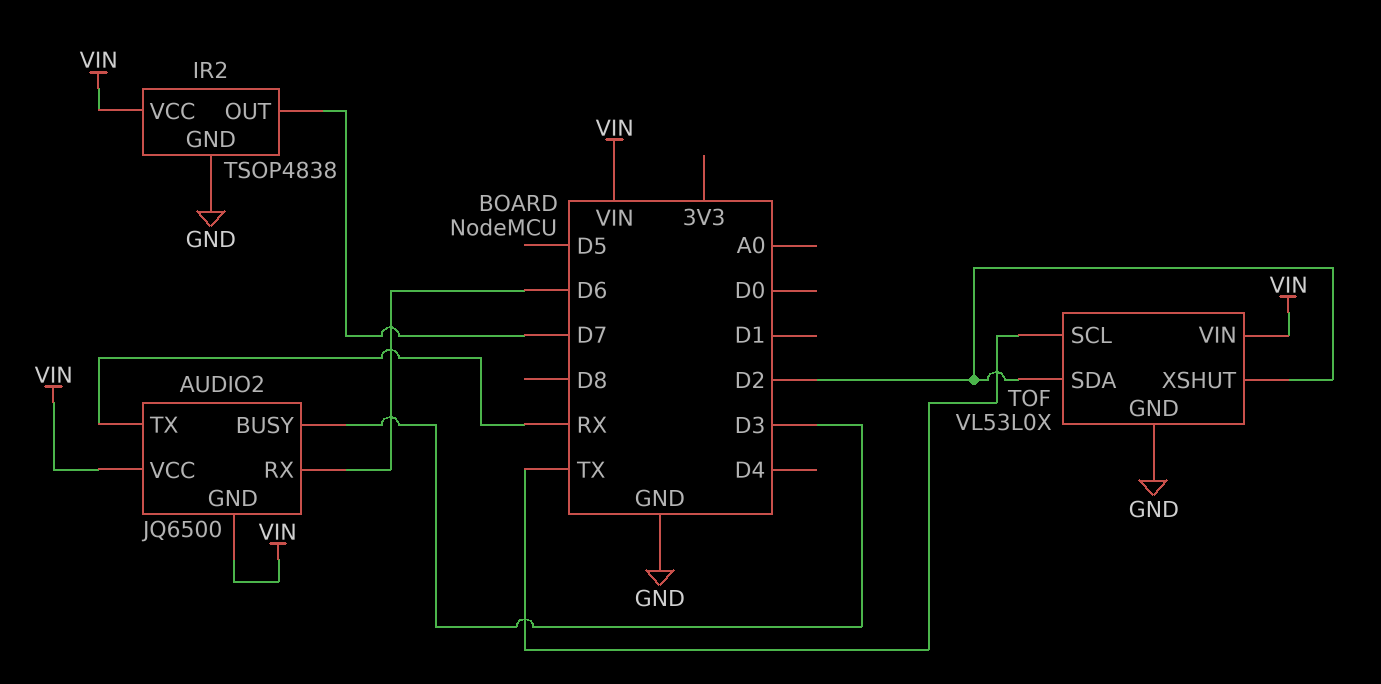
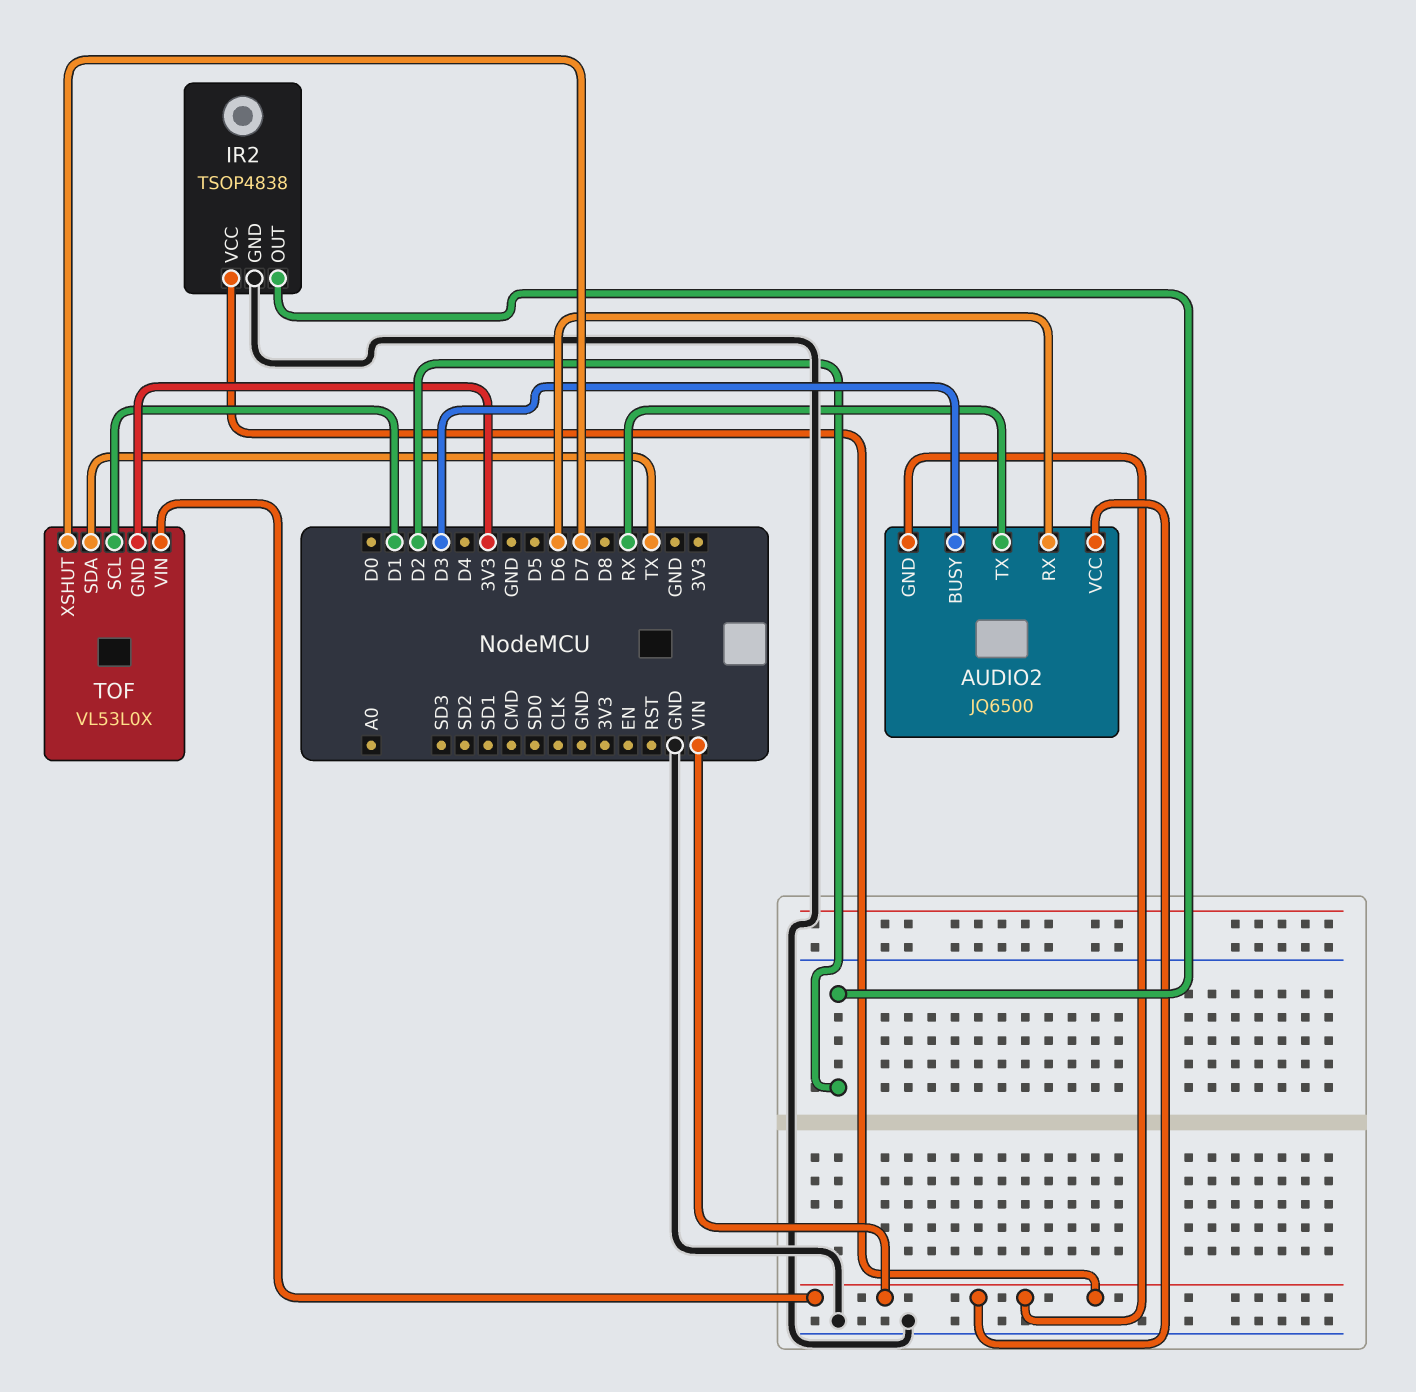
IR2 pin OUT: D7 -> D2
TOF pin GND: GND -> 3V3
TOF pin SCL: TX -> D1
TOF pin SDA: D2 -> TX
TOF pin XSHUT: D2 -> D7

